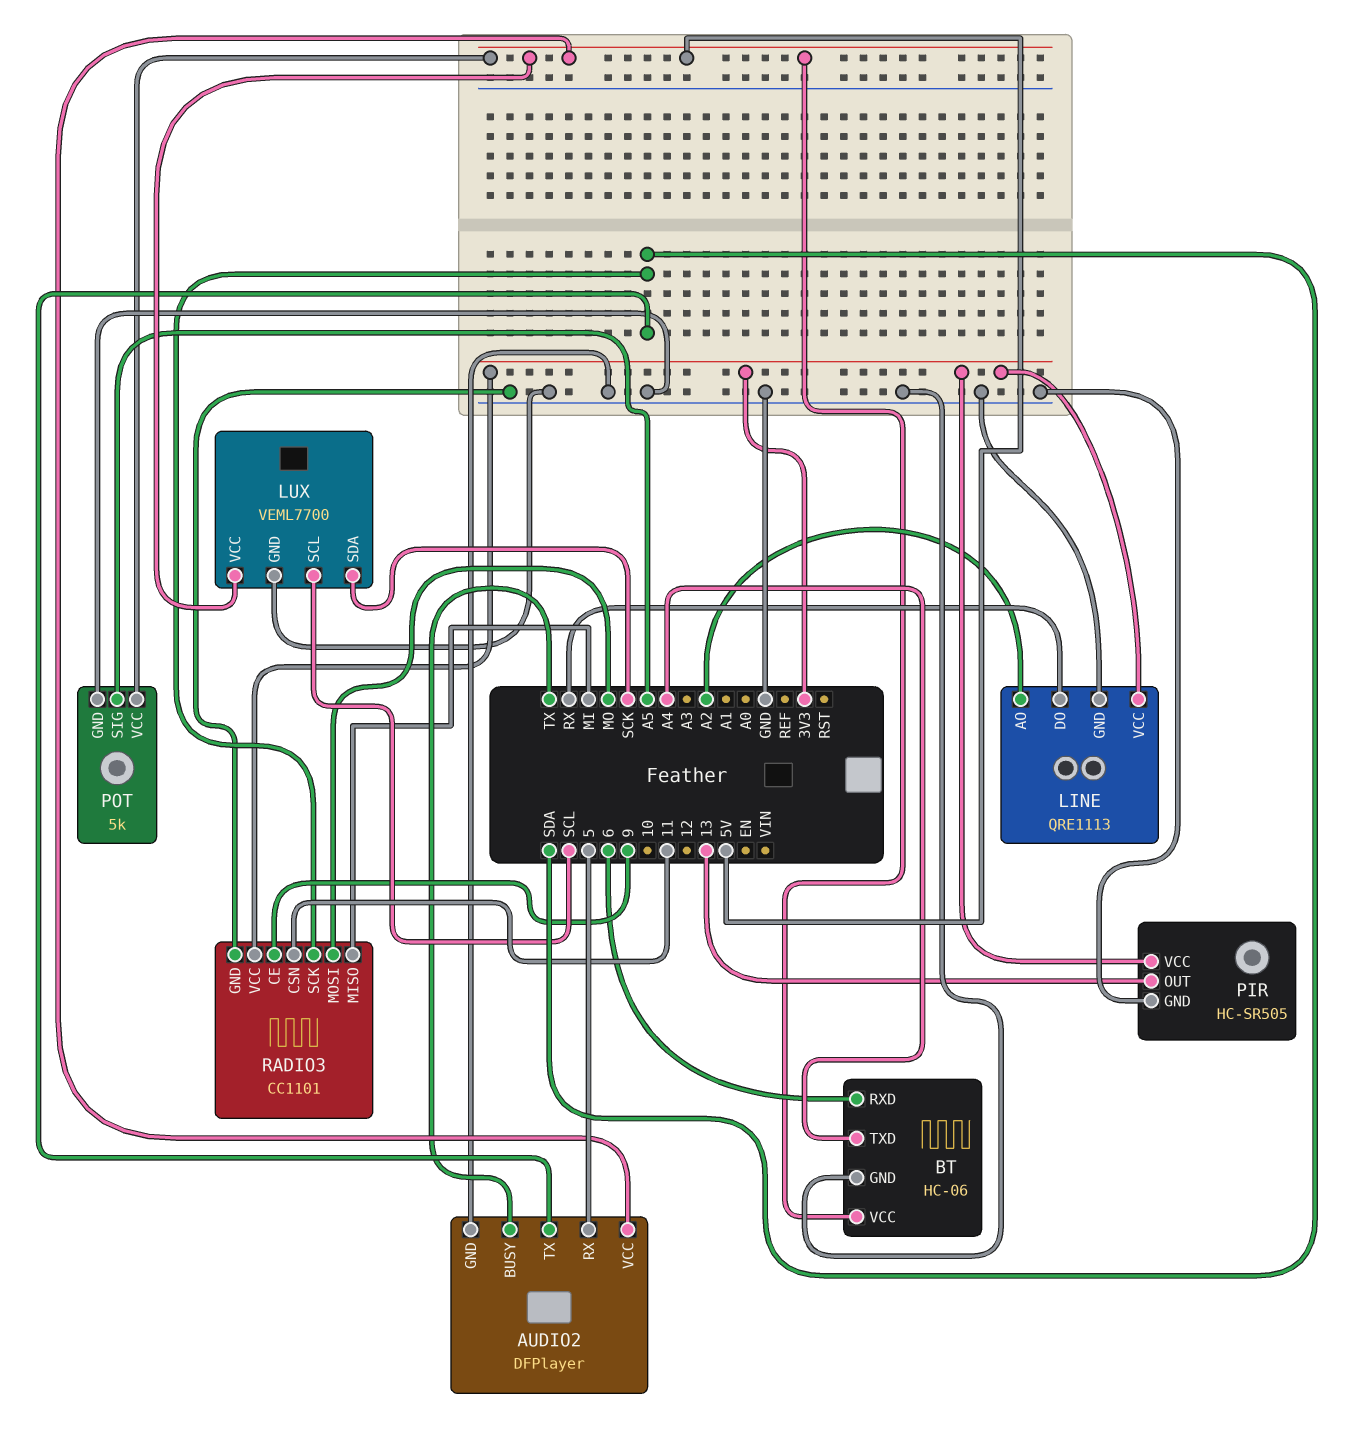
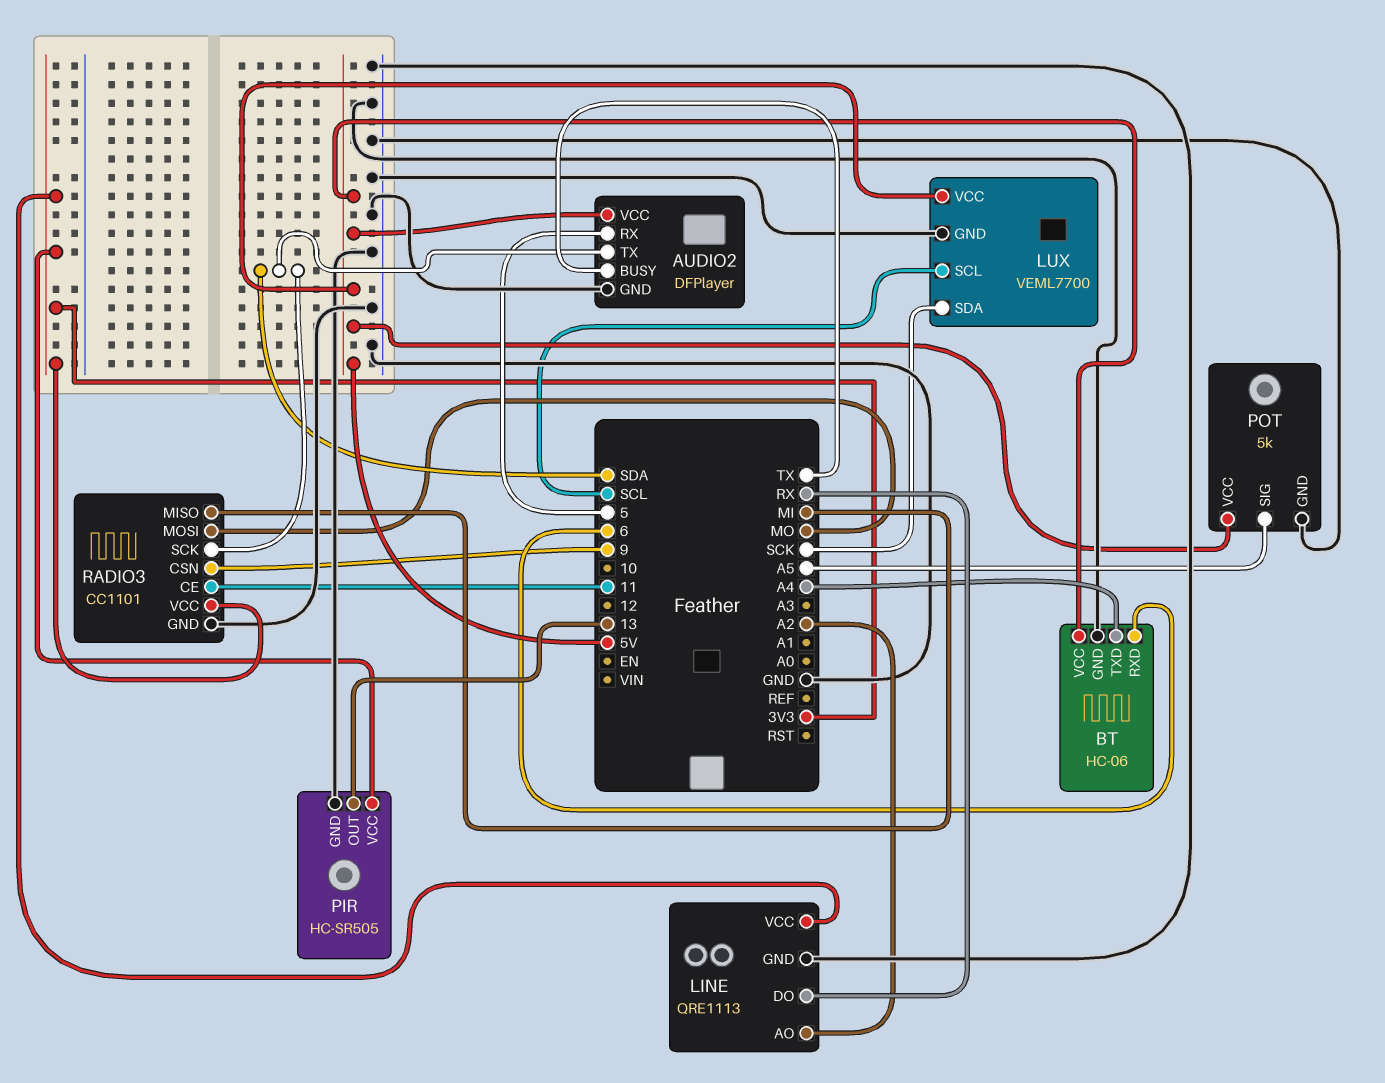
RADIO3 pin CE: 9 -> 11
RADIO3 pin CSN: 11 -> 9

